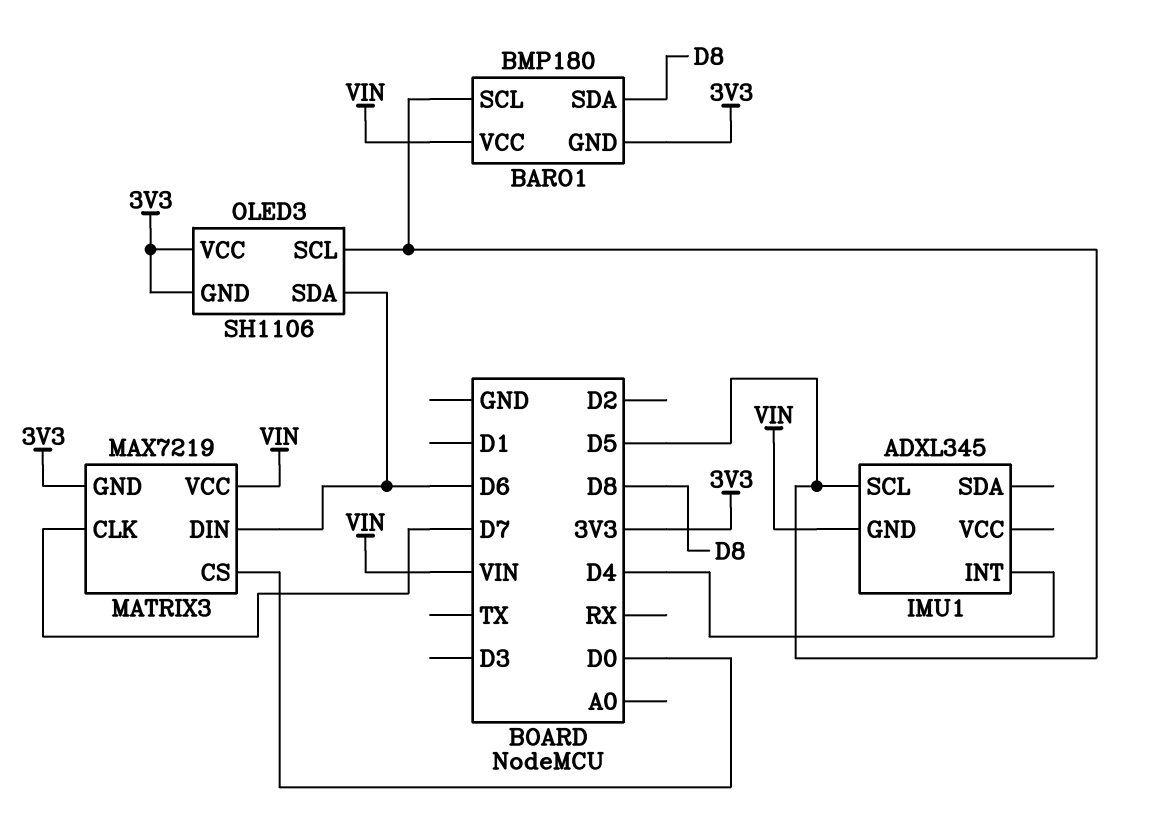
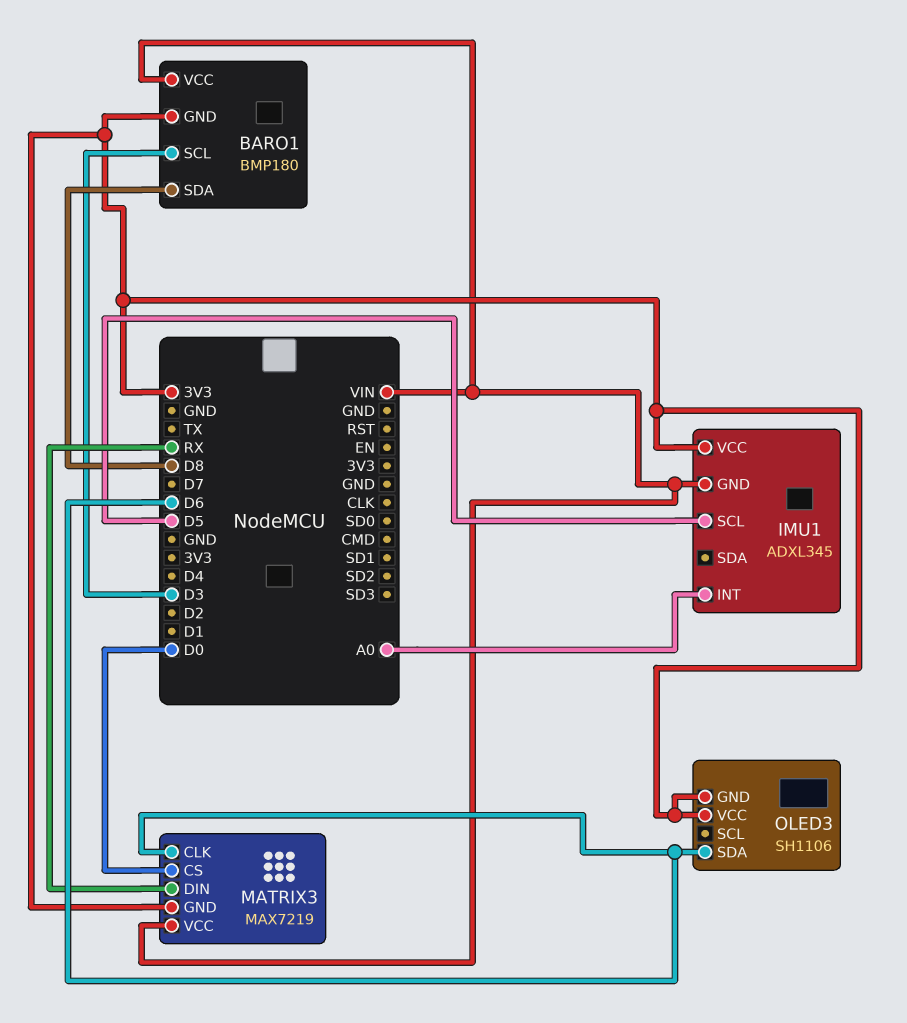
BARO1 pin SCL: D5 -> D3
IMU1 pin INT: D4 -> A0
IMU1 pin VCC: none -> 3V3
MATRIX3 pin CLK: D7 -> D6
MATRIX3 pin DIN: D6 -> RX
OLED3 pin SCL: D5 -> none

